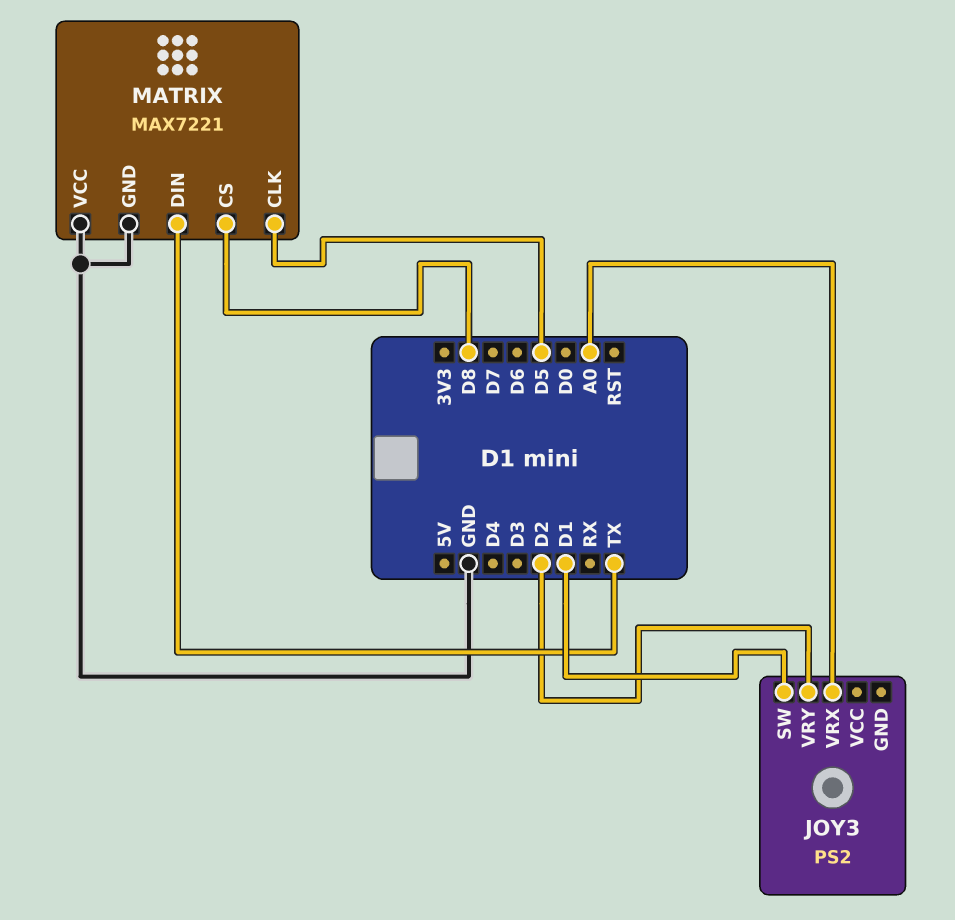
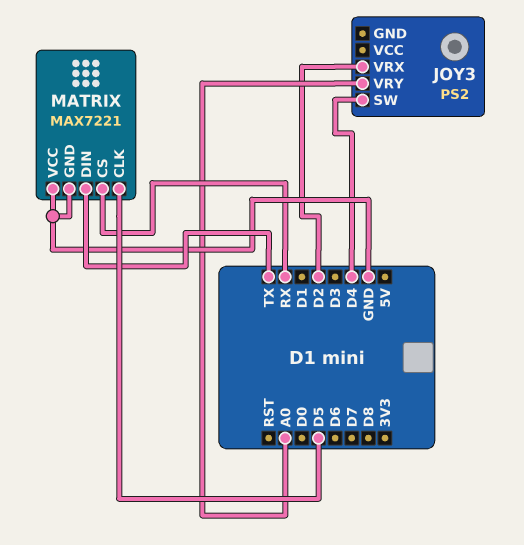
JOY3 pin SW: D1 -> D4
JOY3 pin VRX: A0 -> D2
JOY3 pin VRY: D2 -> A0
MATRIX pin CS: D8 -> RX

